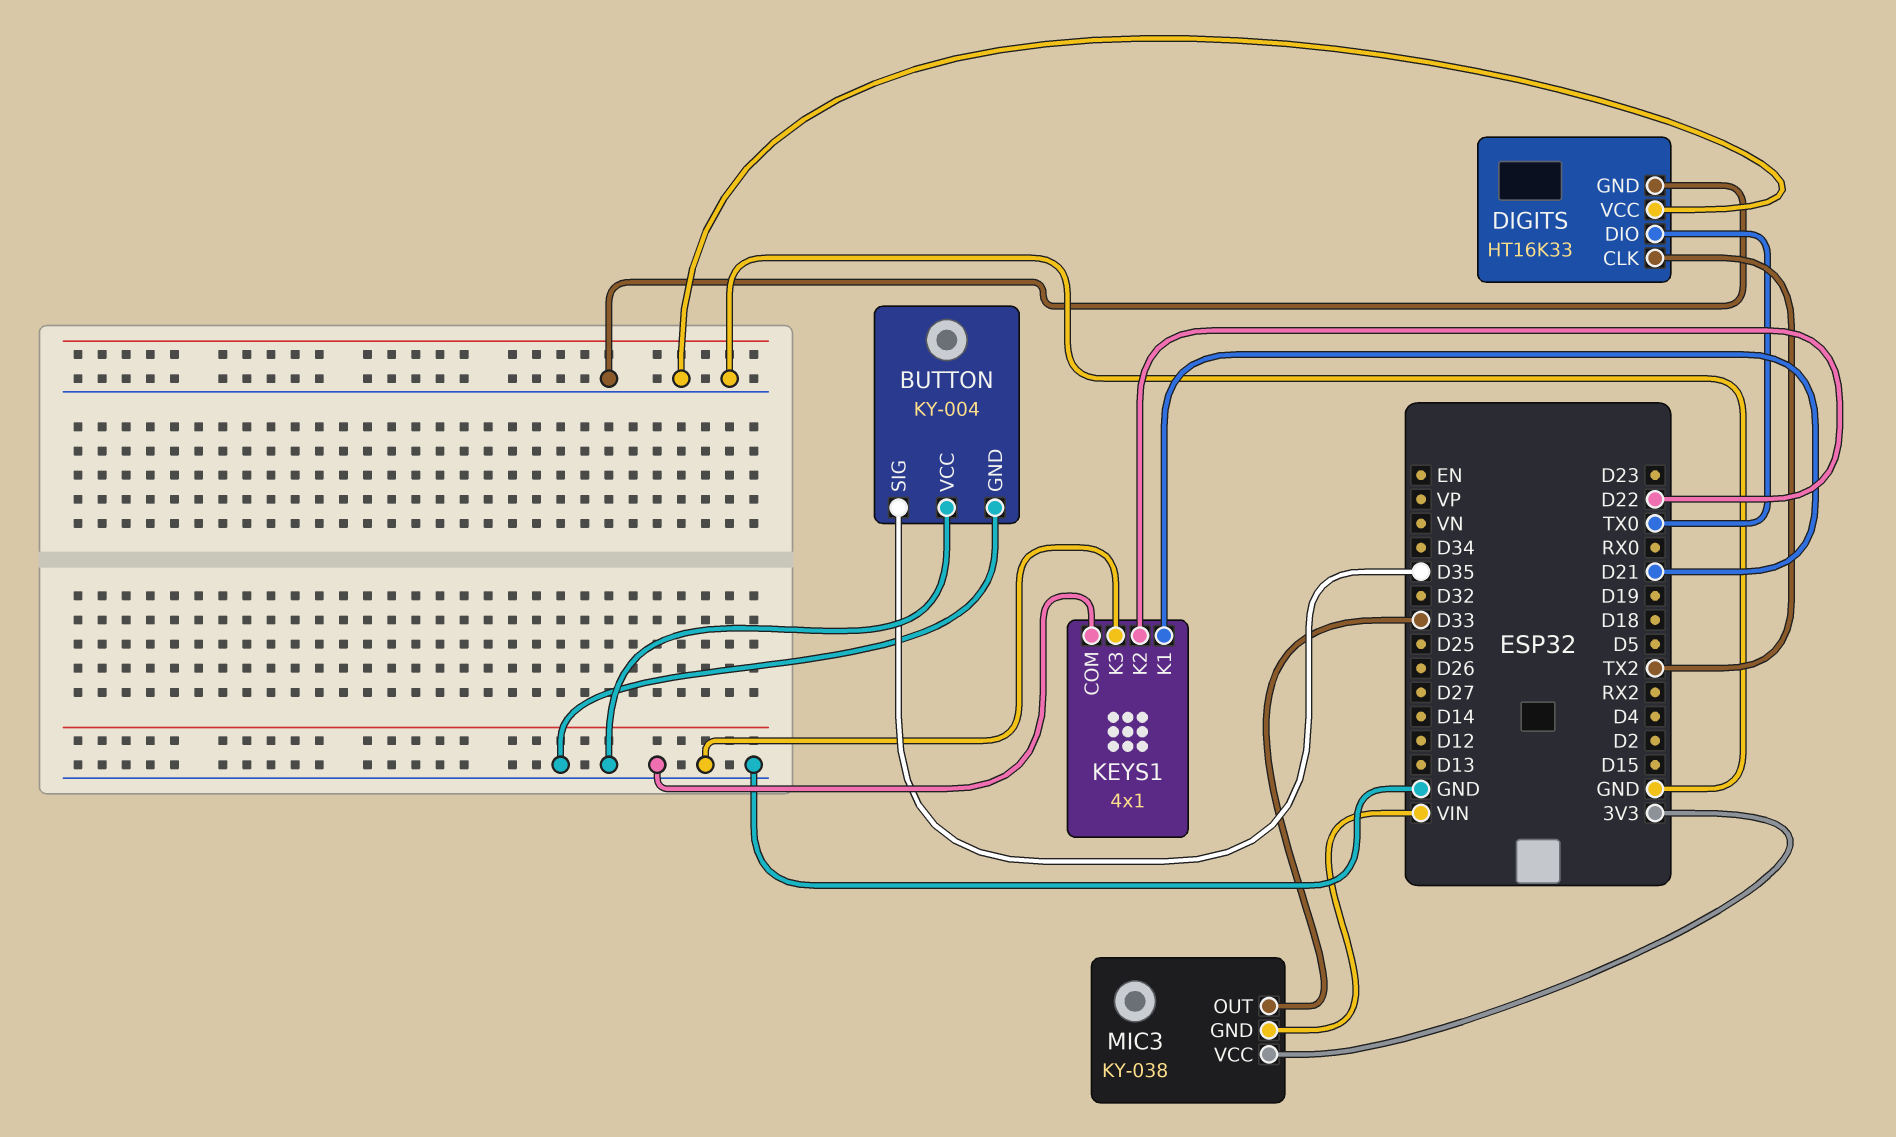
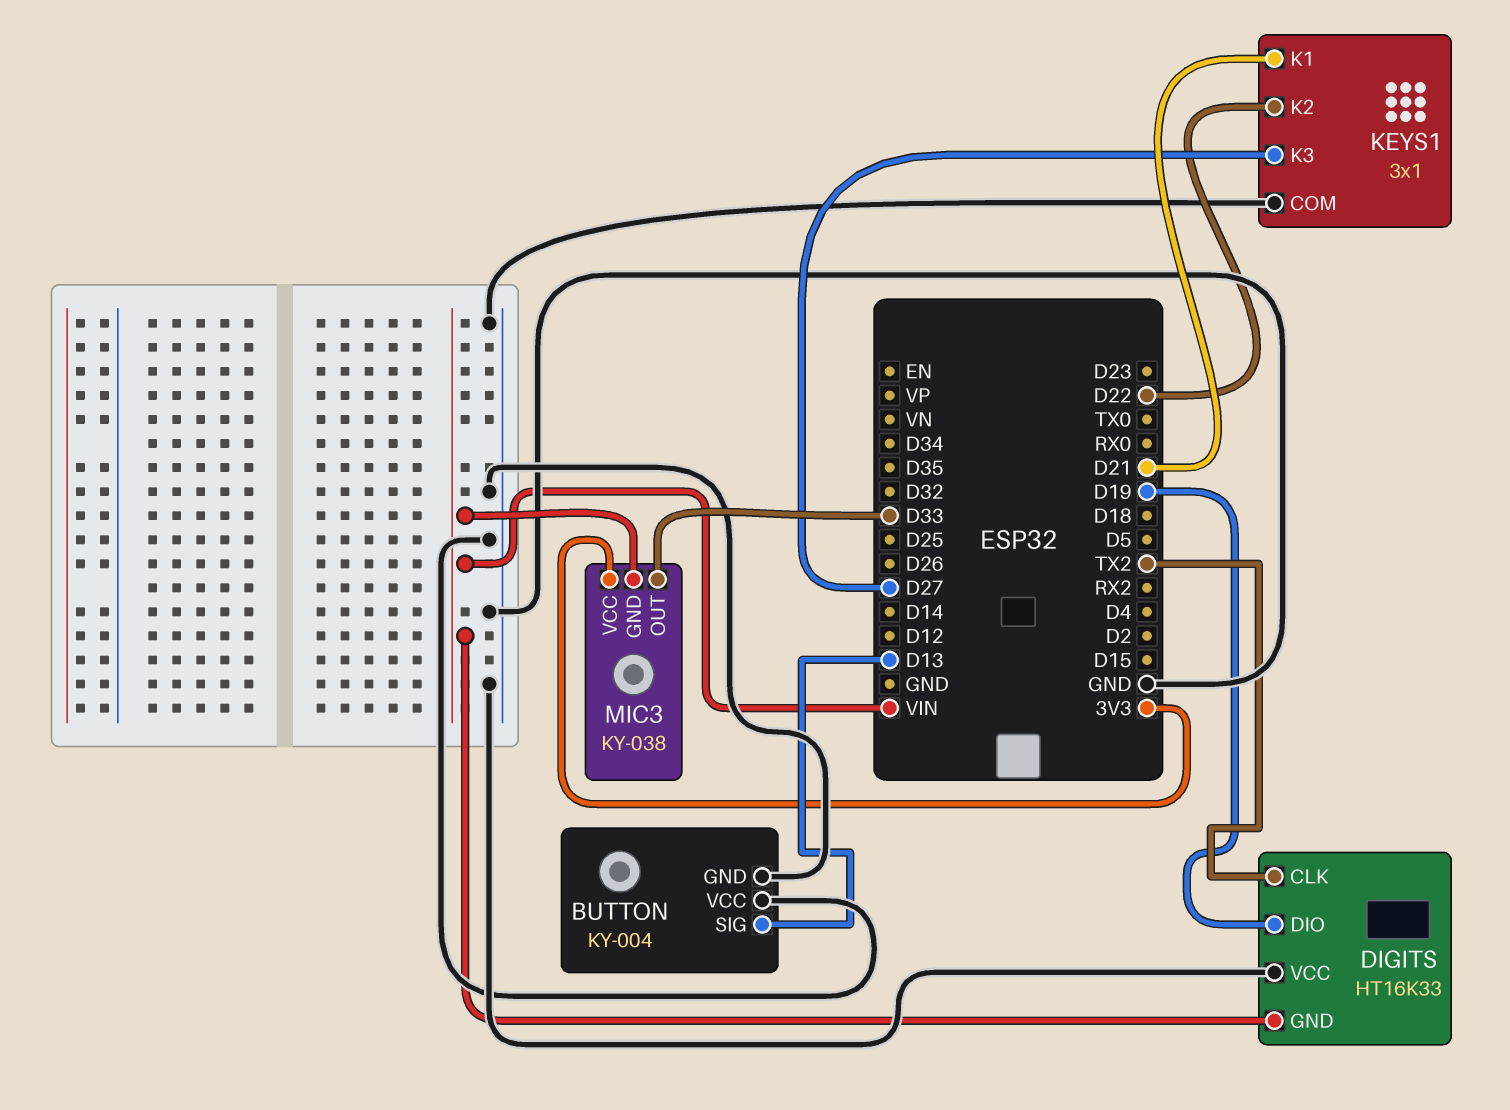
BUTTON pin SIG: D35 -> D13
DIGITS pin DIO: TX0 -> D19
DIGITS pin GND: GND -> VIN
KEYS1: 4x1 -> 3x1
KEYS1 pin K3: GND -> D27

